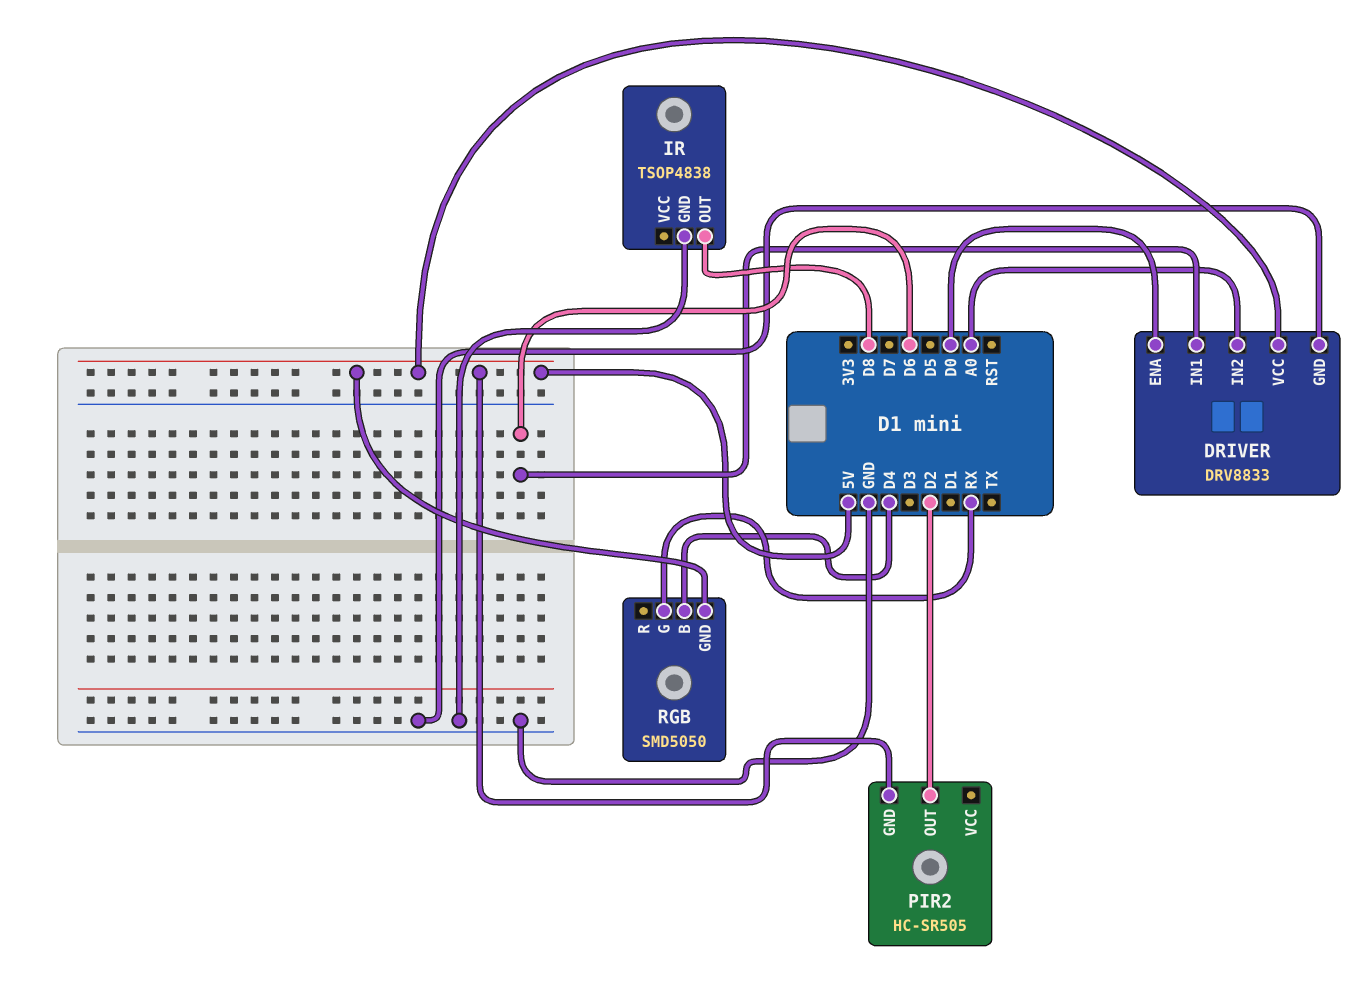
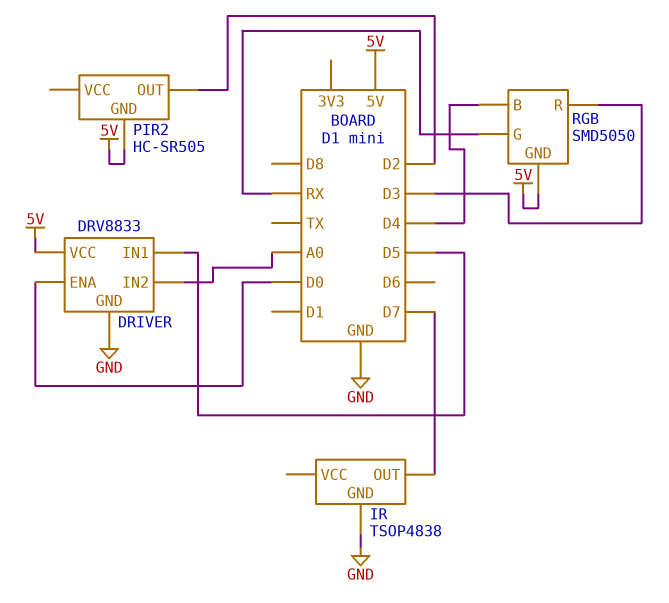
DRIVER pin IN1: D6 -> D5
IR pin OUT: D8 -> D7
RGB pin R: none -> D3

